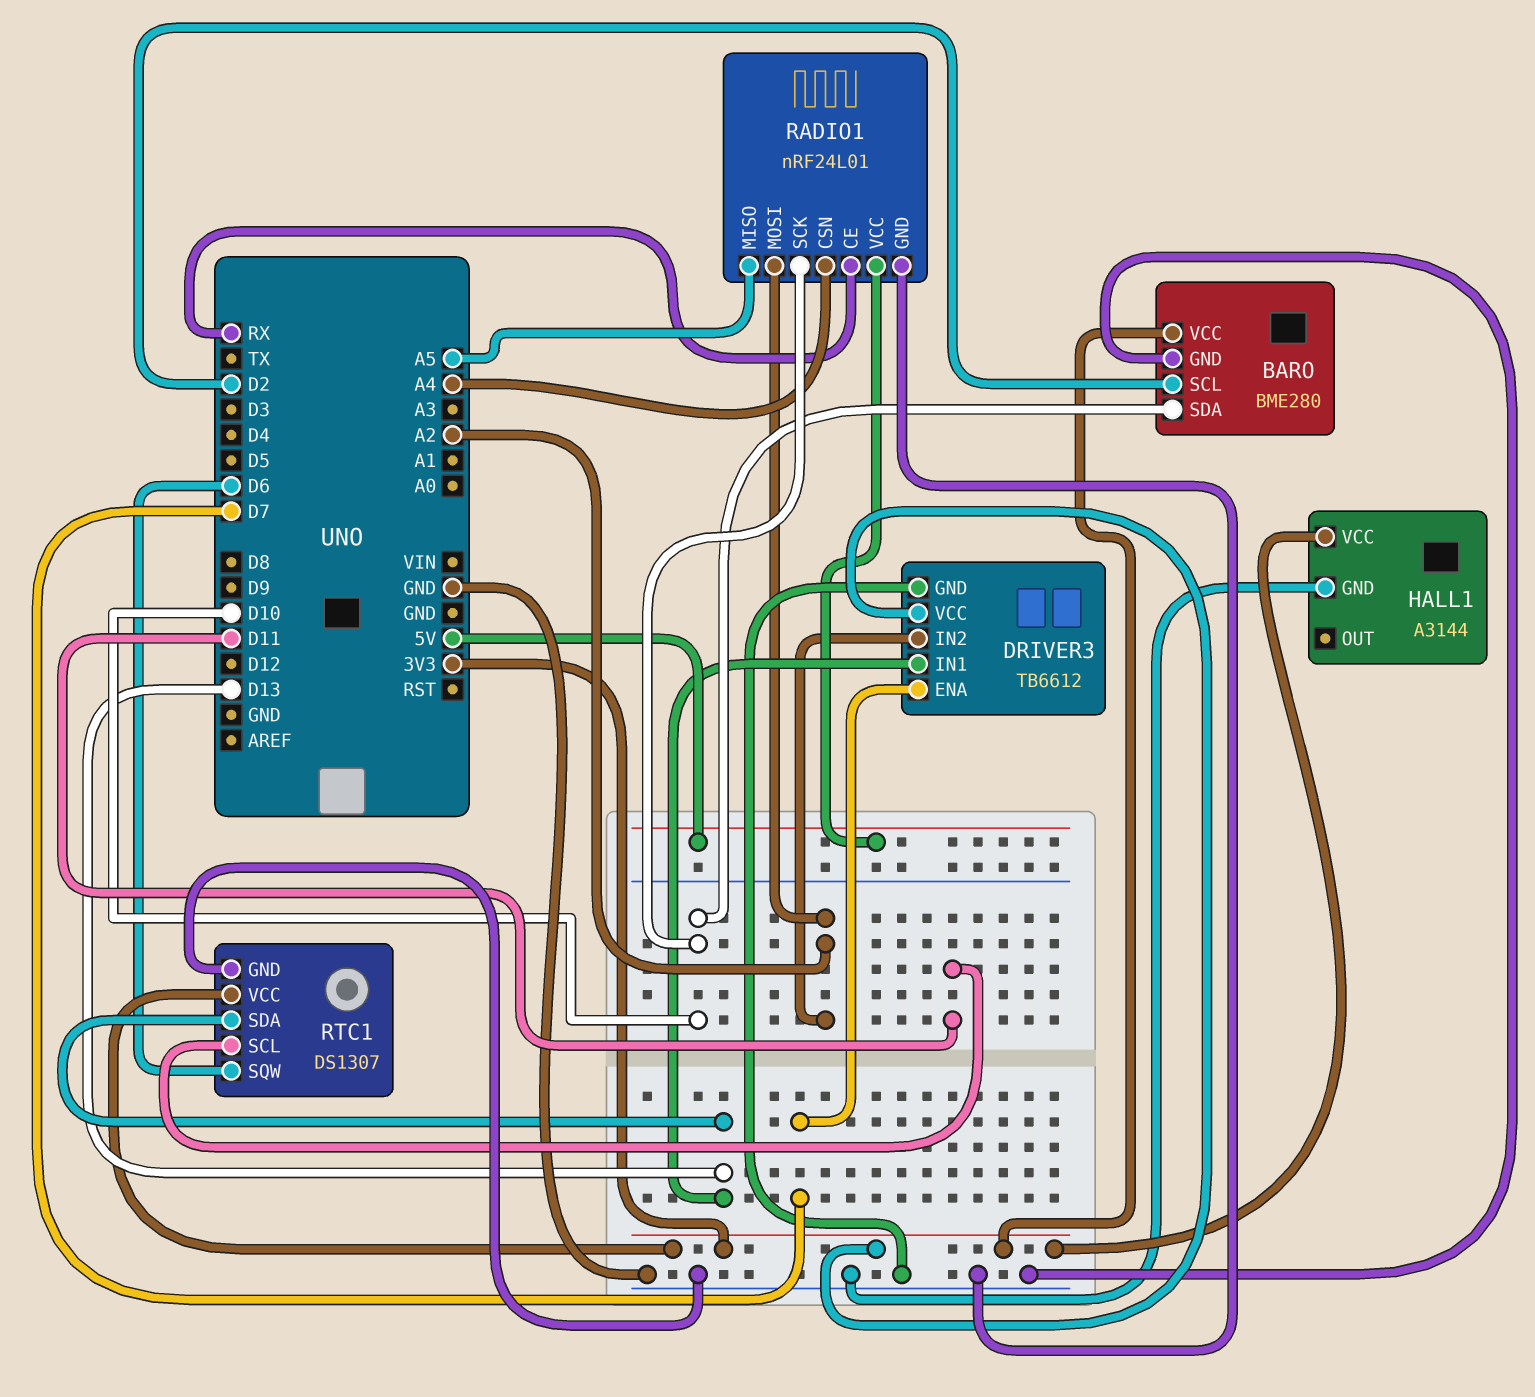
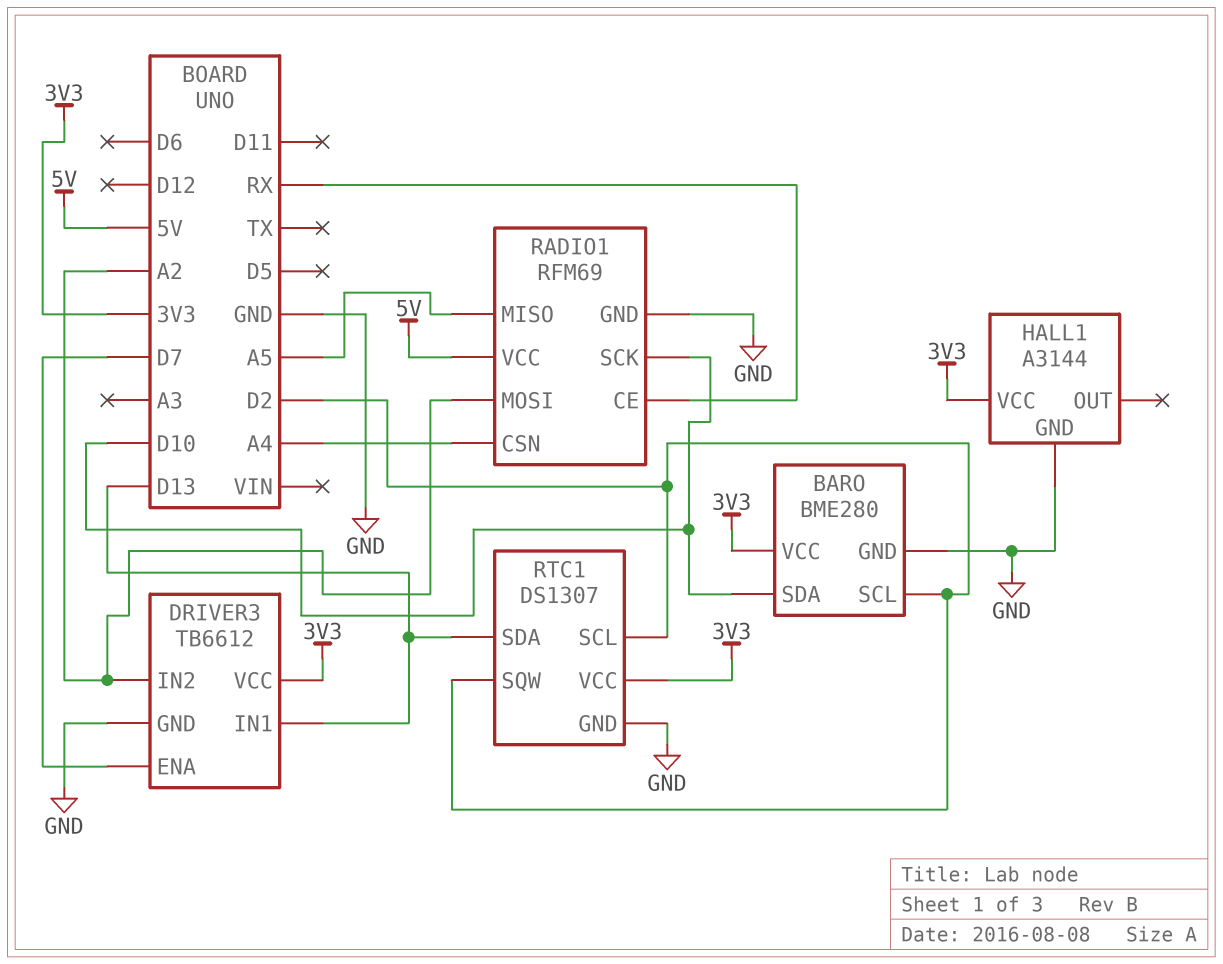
RADIO1: nRF24L01 -> RFM69
RTC1 pin SCL: D11 -> D2
RTC1 pin SQW: D6 -> D2

